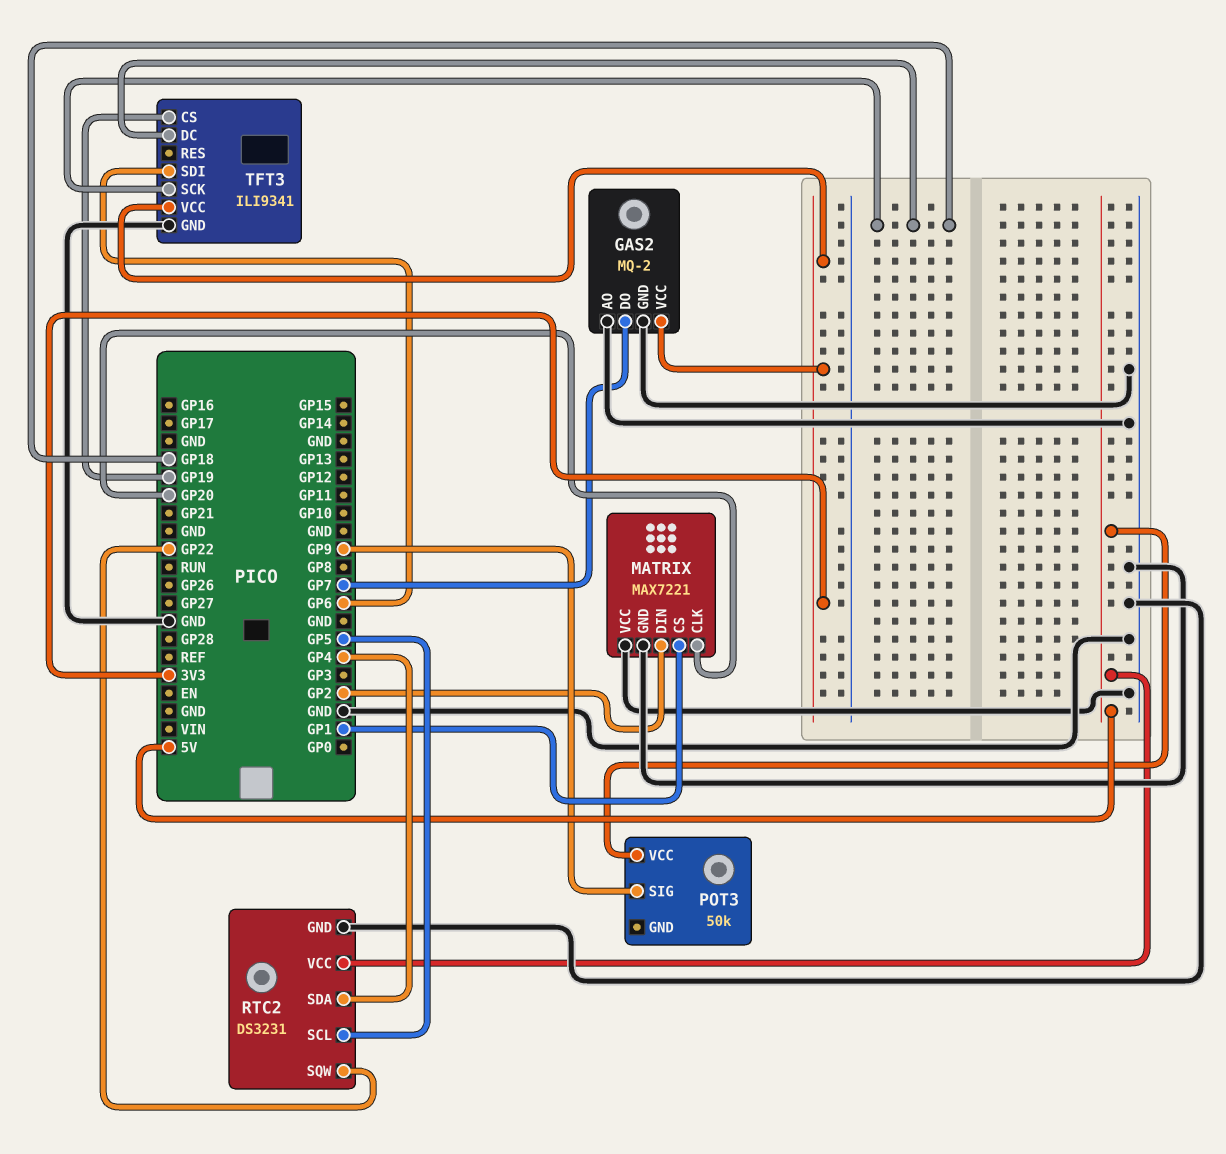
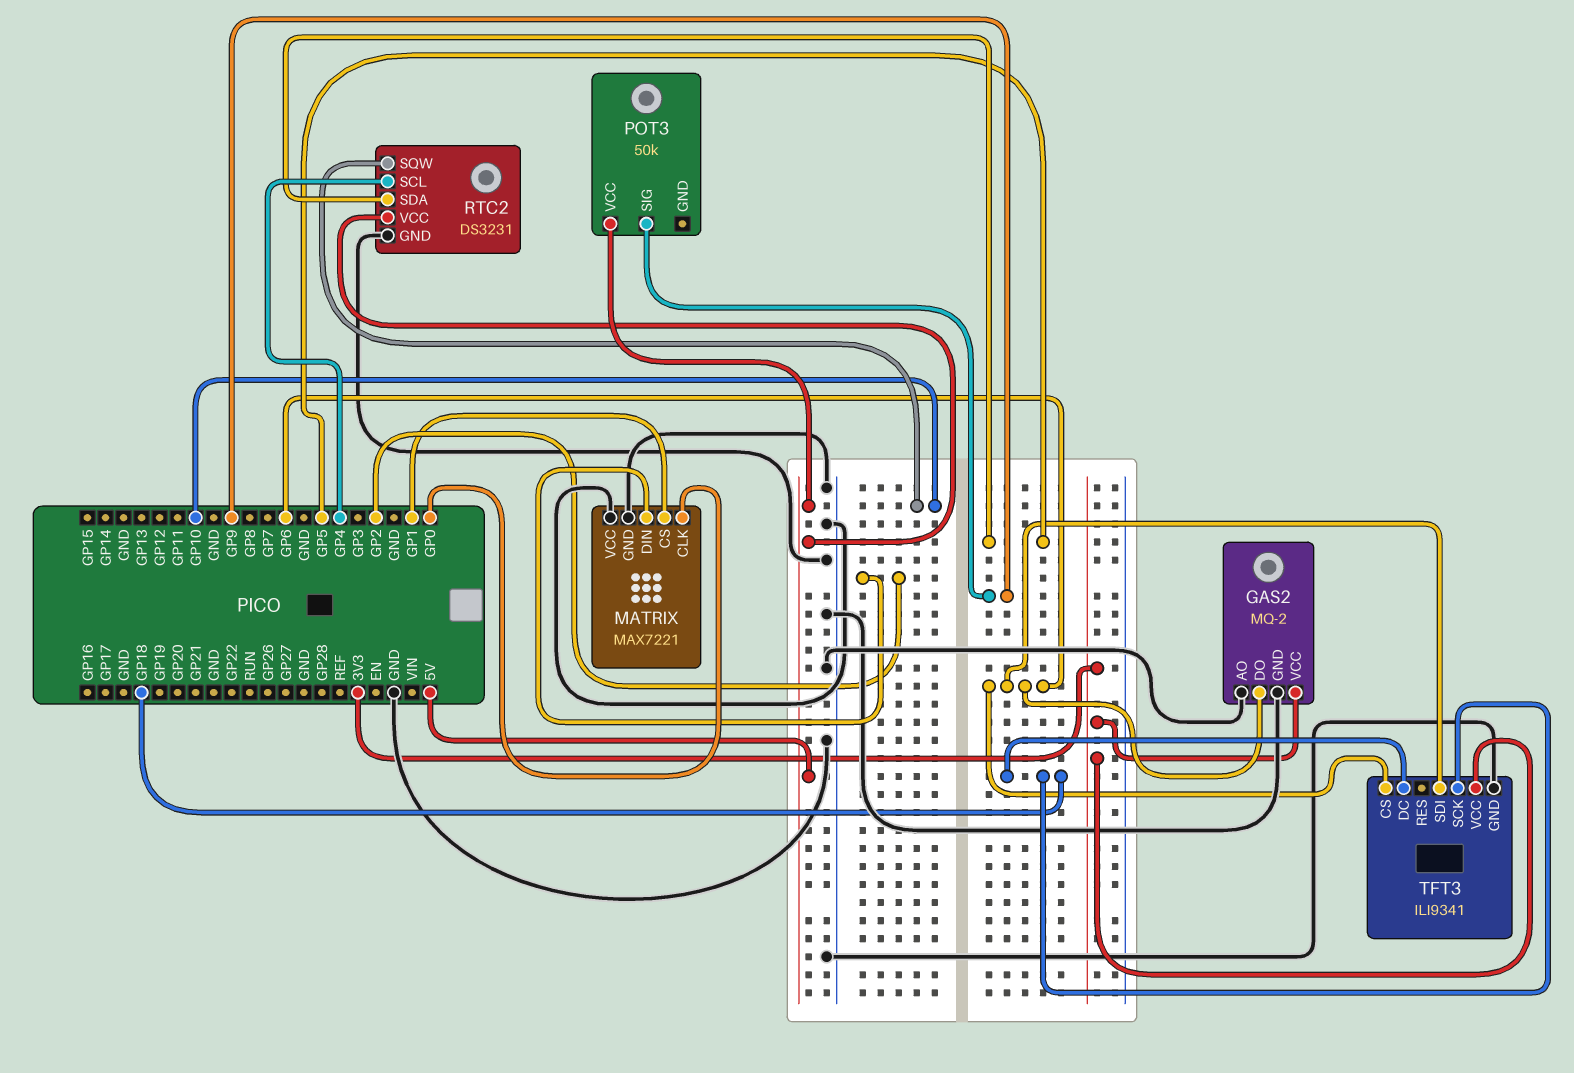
GAS2 pin DO: GP7 -> GP6
MATRIX pin CLK: GP20 -> GP0
RTC2 pin SCL: GP5 -> GP4
RTC2 pin SDA: GP4 -> GP5
RTC2 pin SQW: GP22 -> GP10
TFT3 pin CS: GP19 -> GP6

